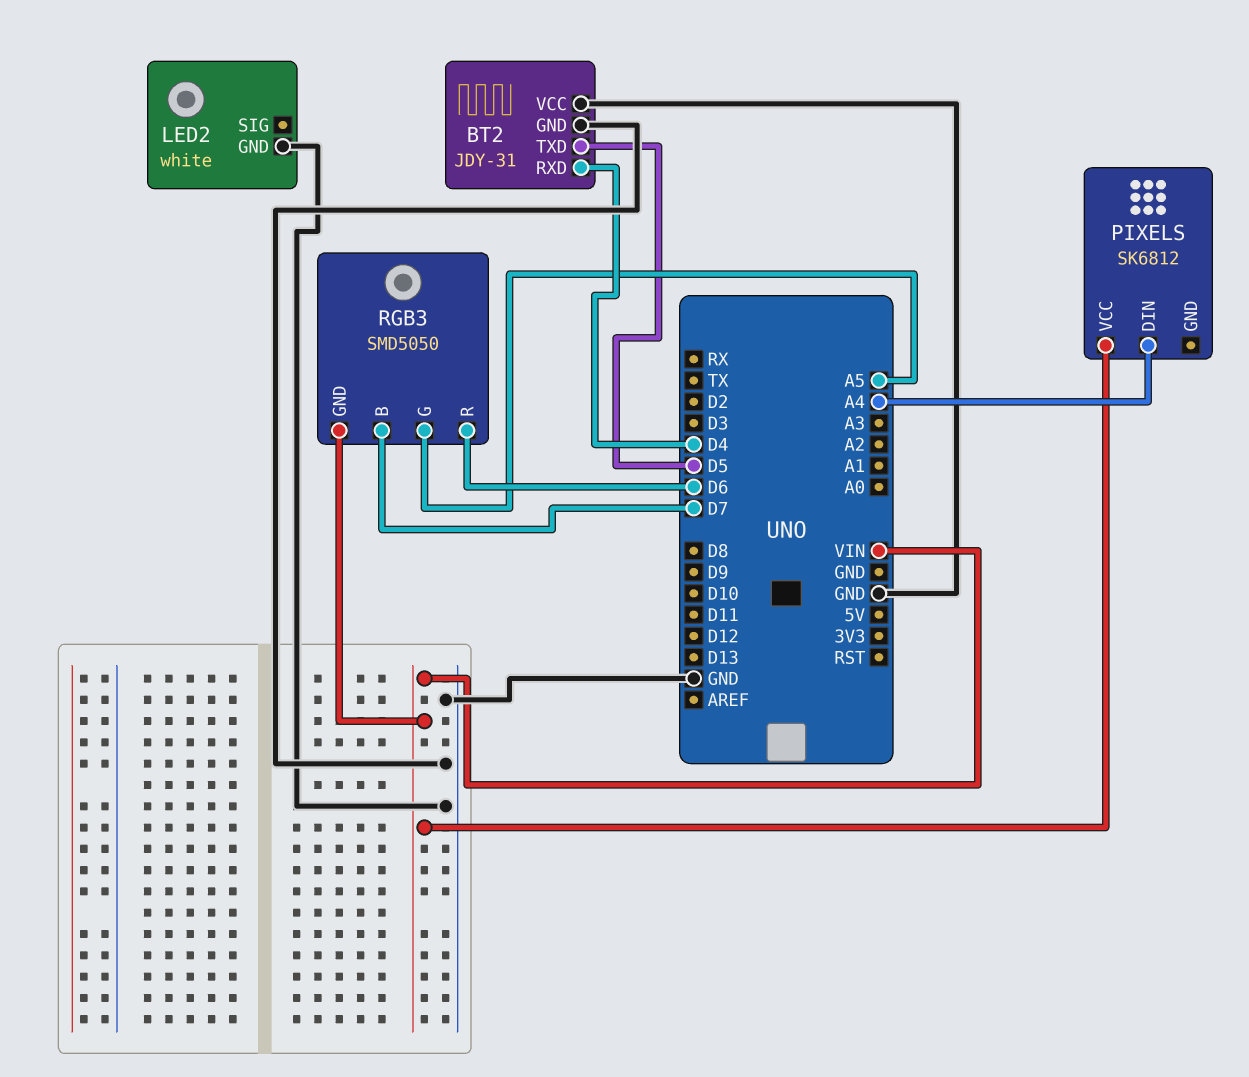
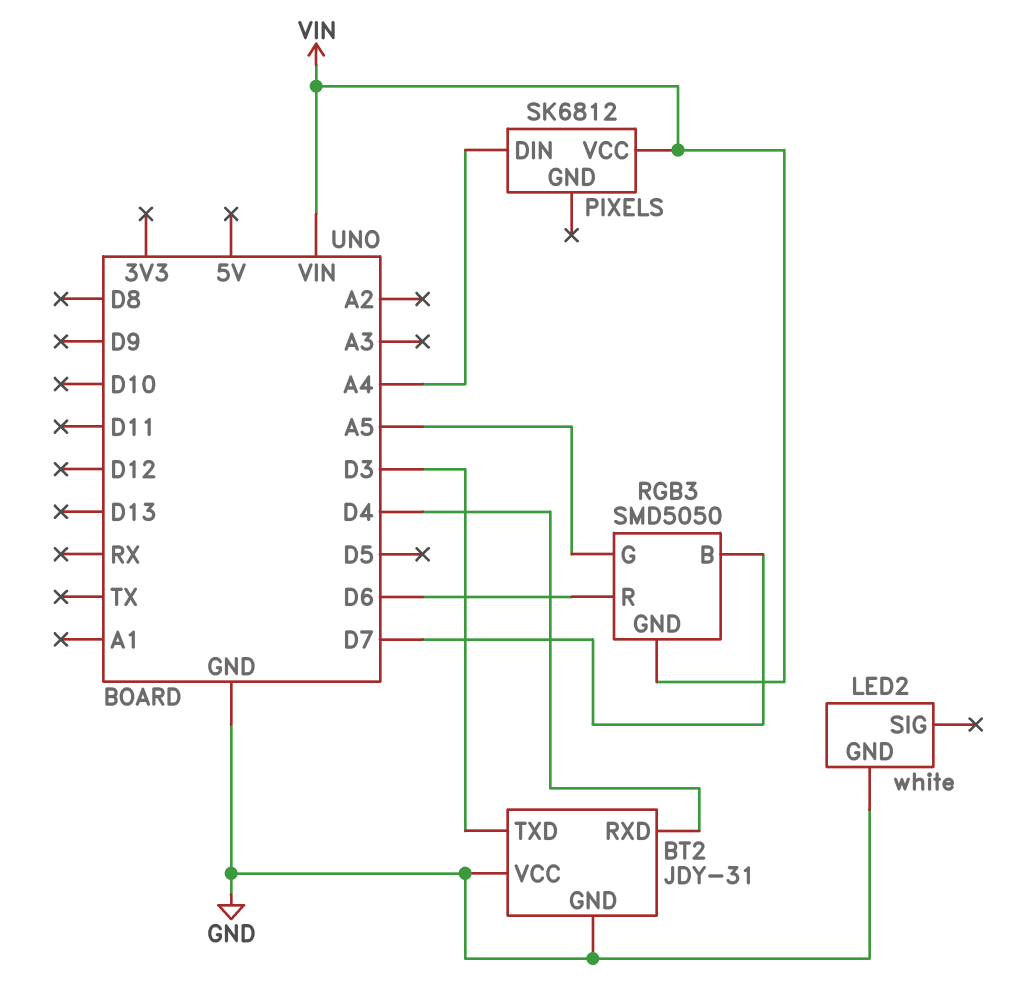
BT2 pin TXD: D5 -> D3

